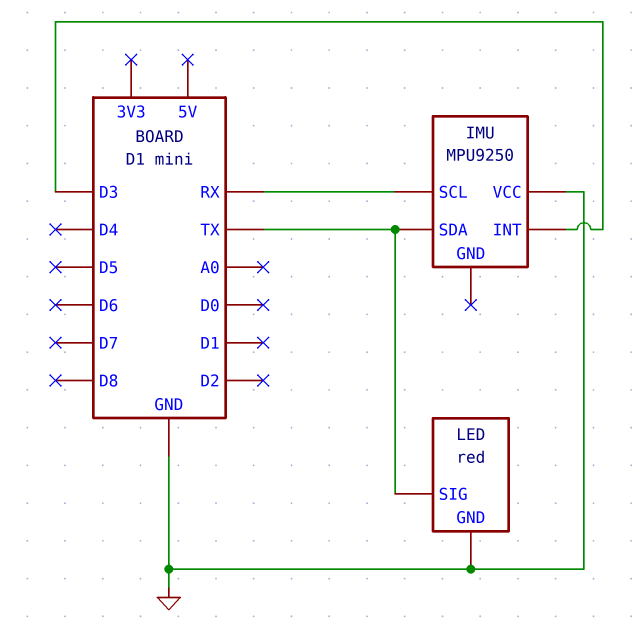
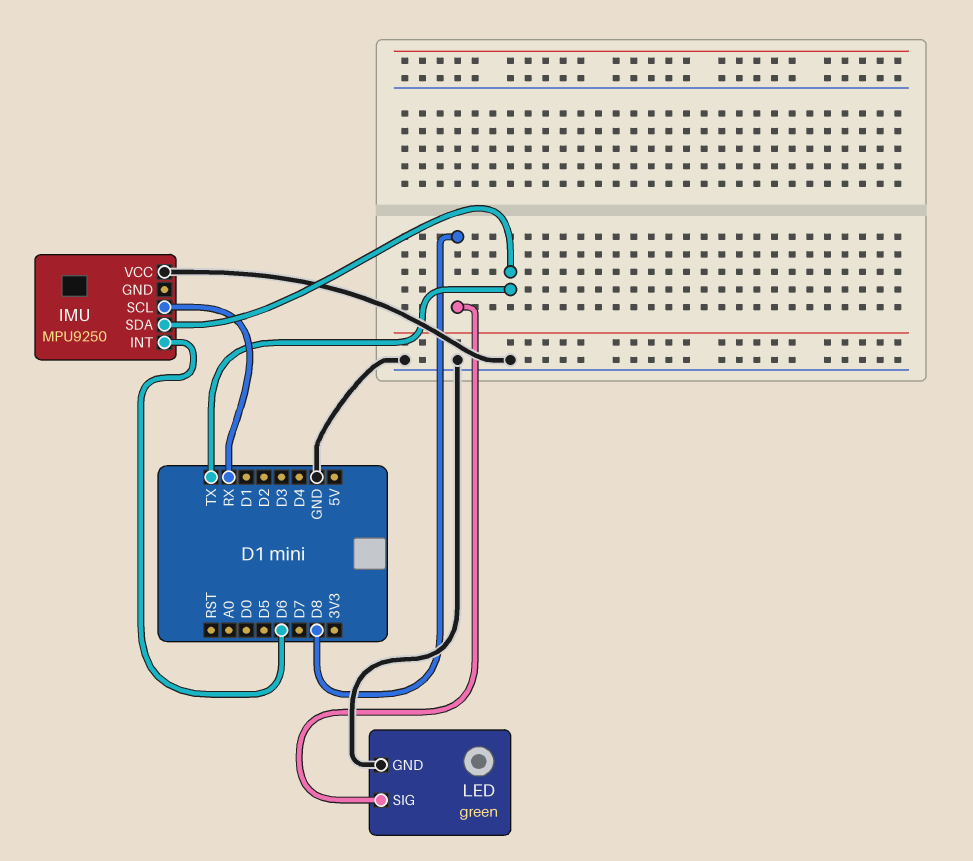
IMU pin INT: D3 -> D6
LED: red -> green
LED pin SIG: TX -> D8

